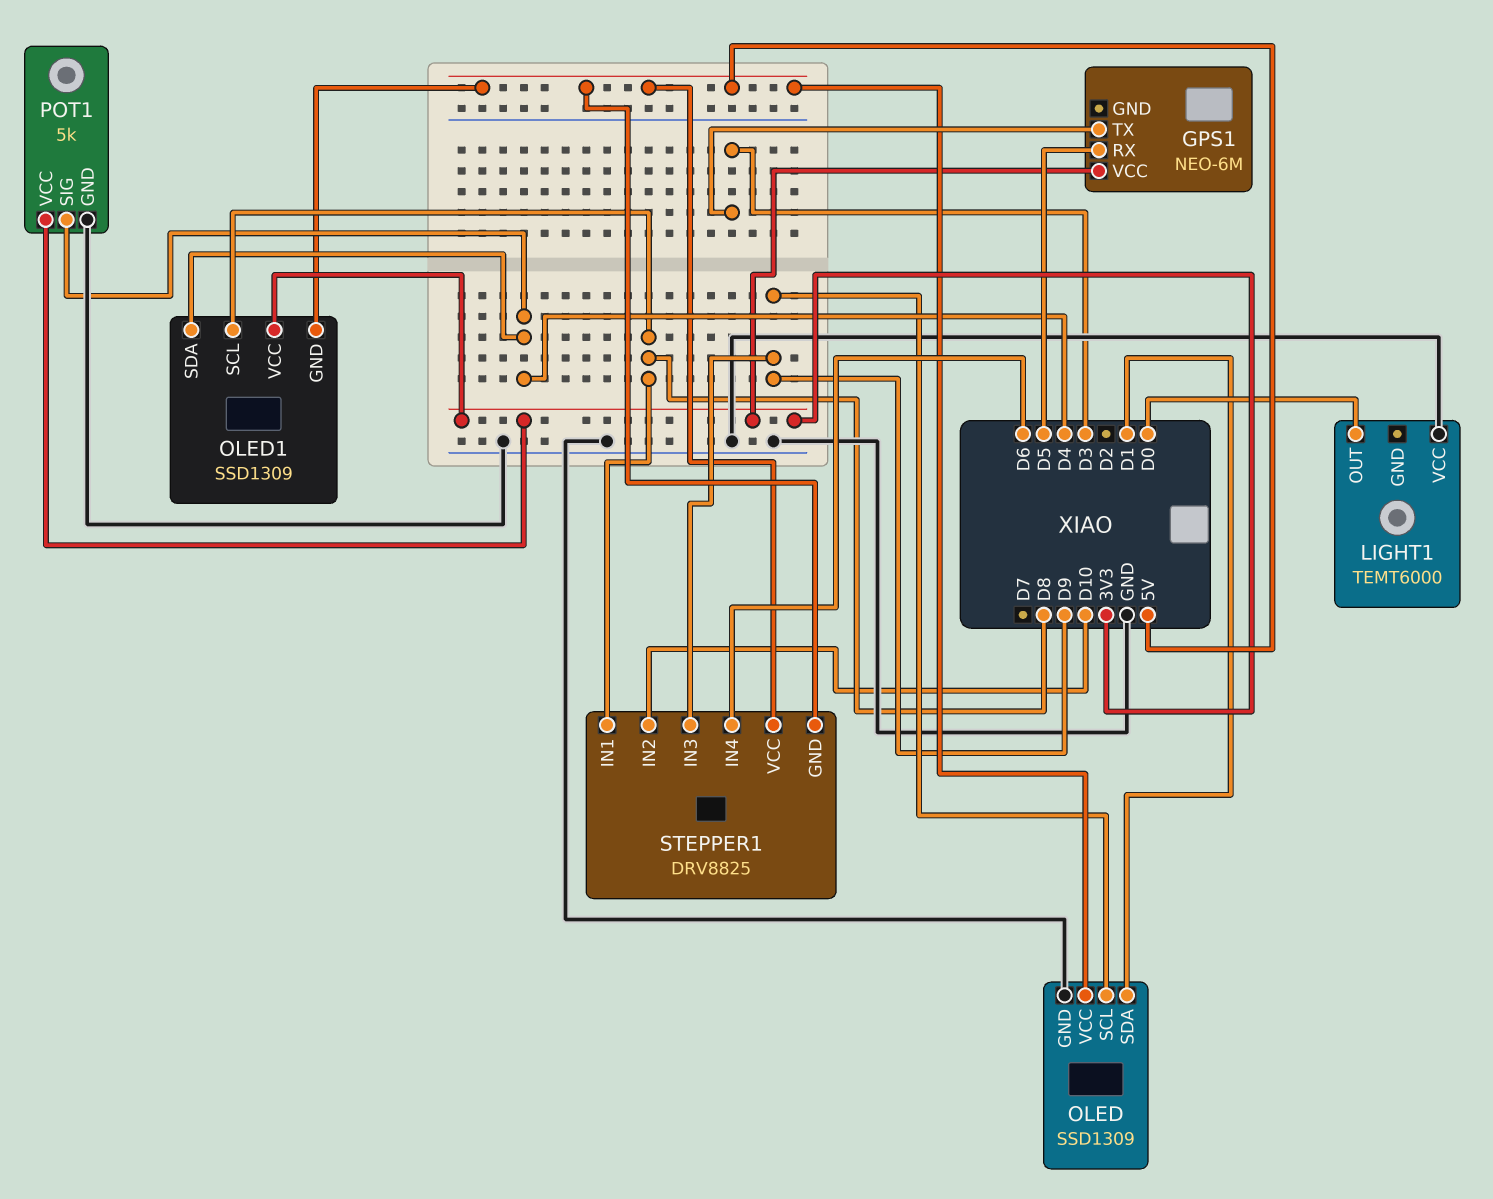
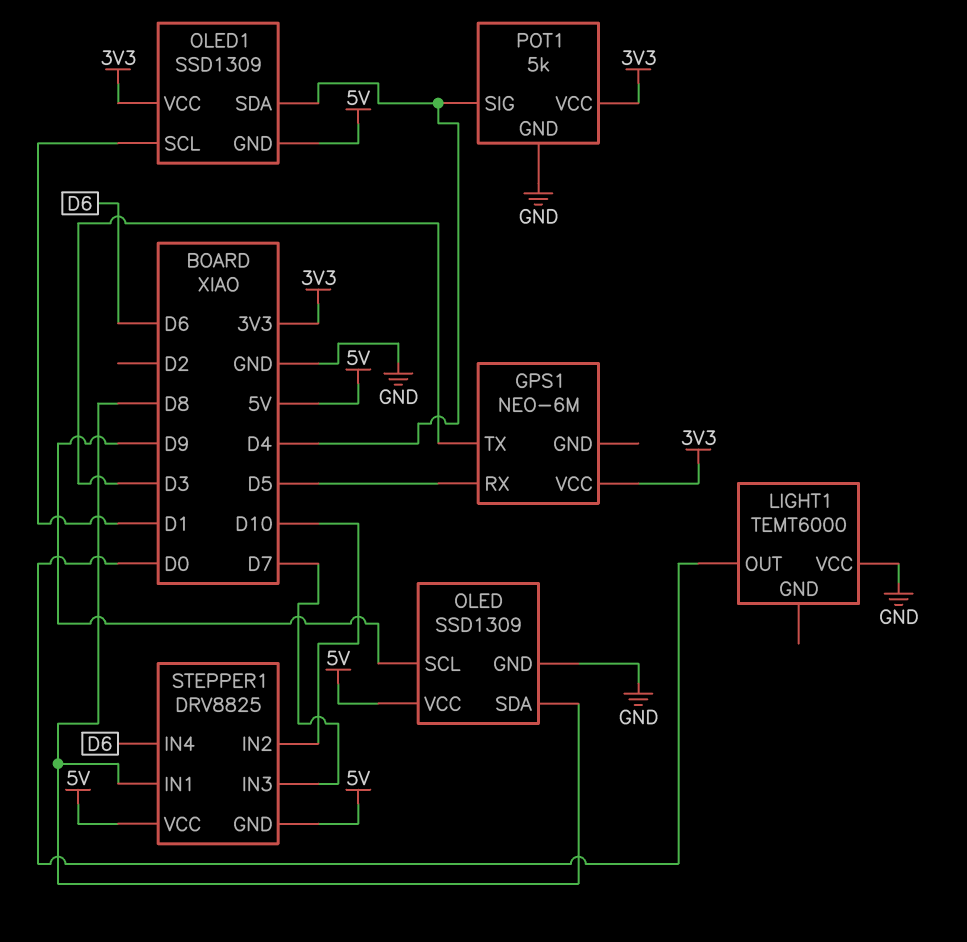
OLED pin SDA: D1 -> D8
OLED1 pin SCL: D8 -> D1
STEPPER1 pin IN3: D9 -> D7

